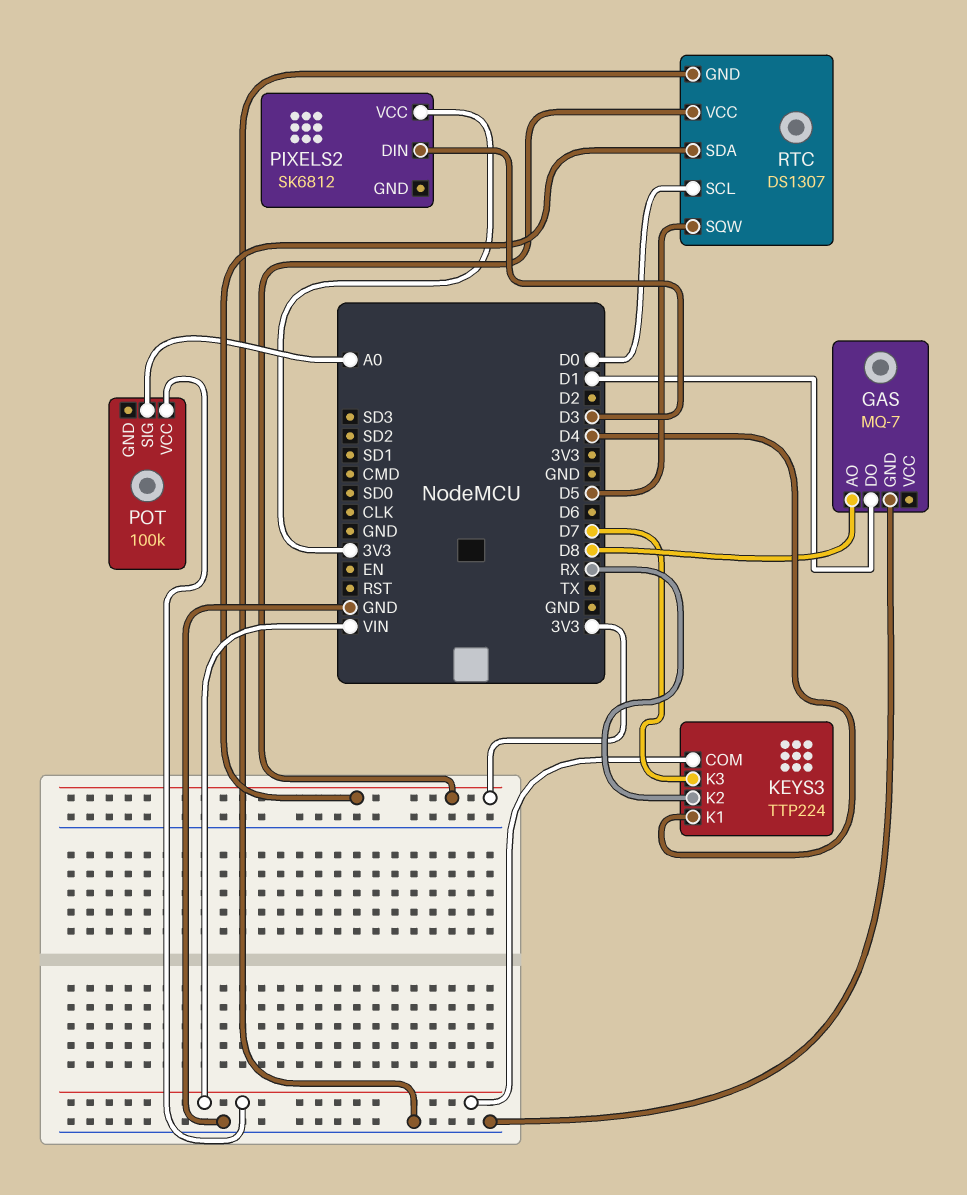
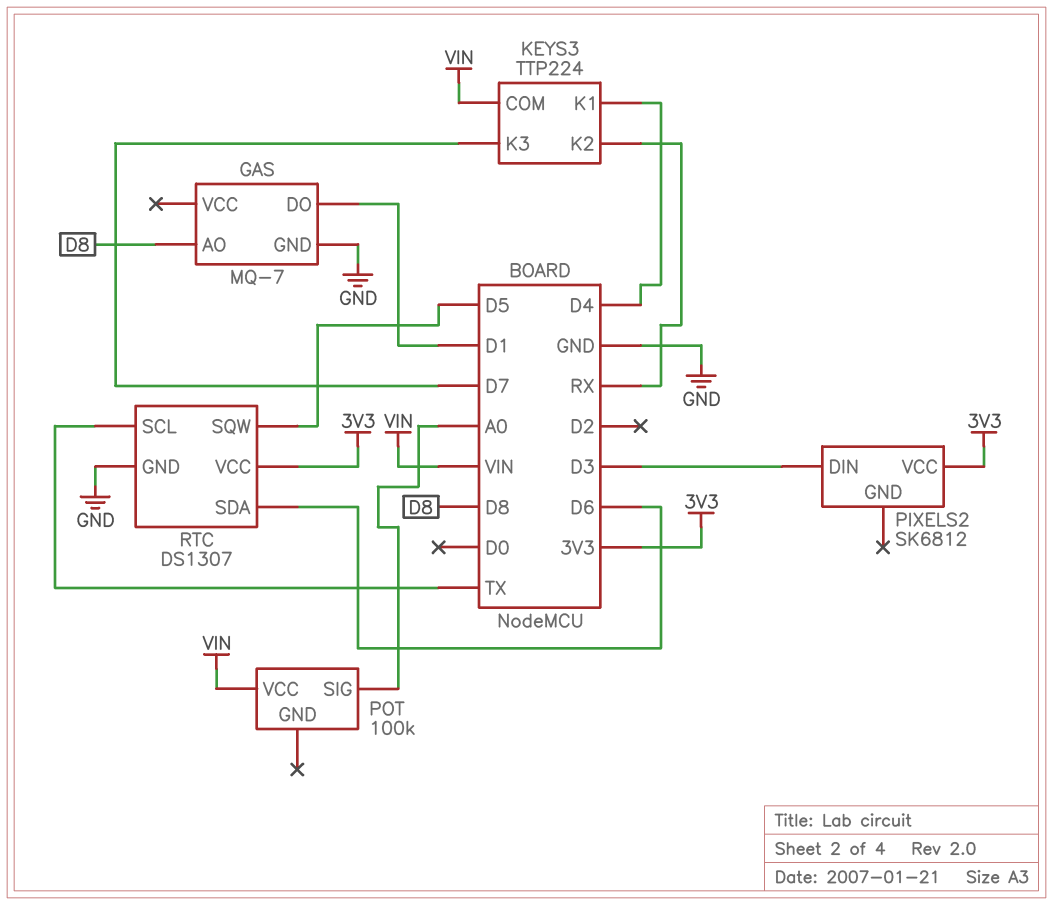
RTC pin SCL: D0 -> TX
RTC pin SDA: 3V3 -> D6

